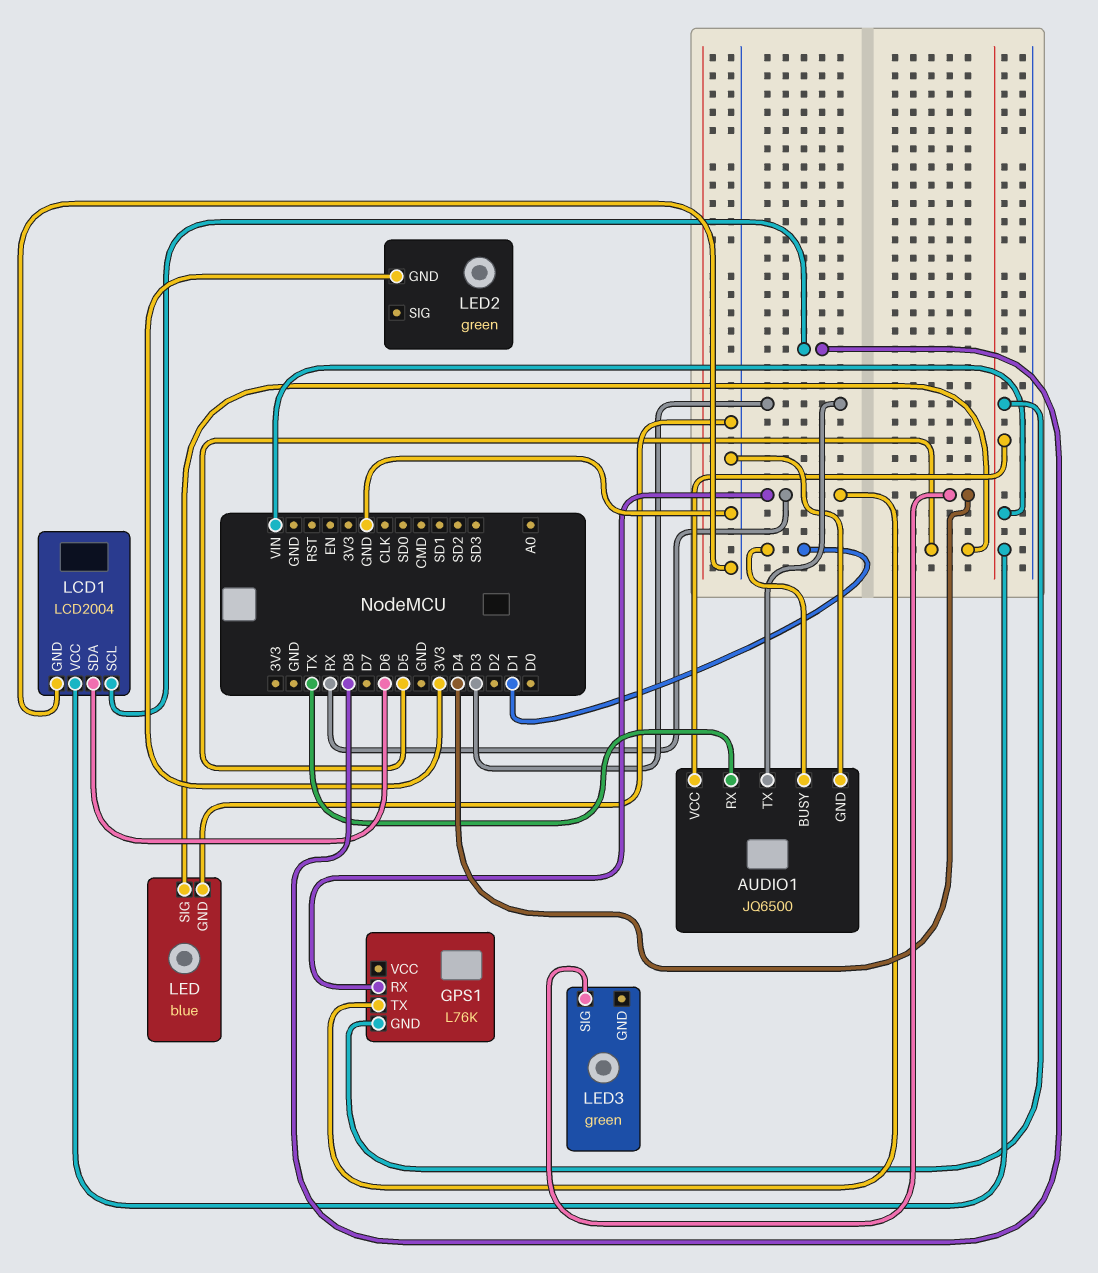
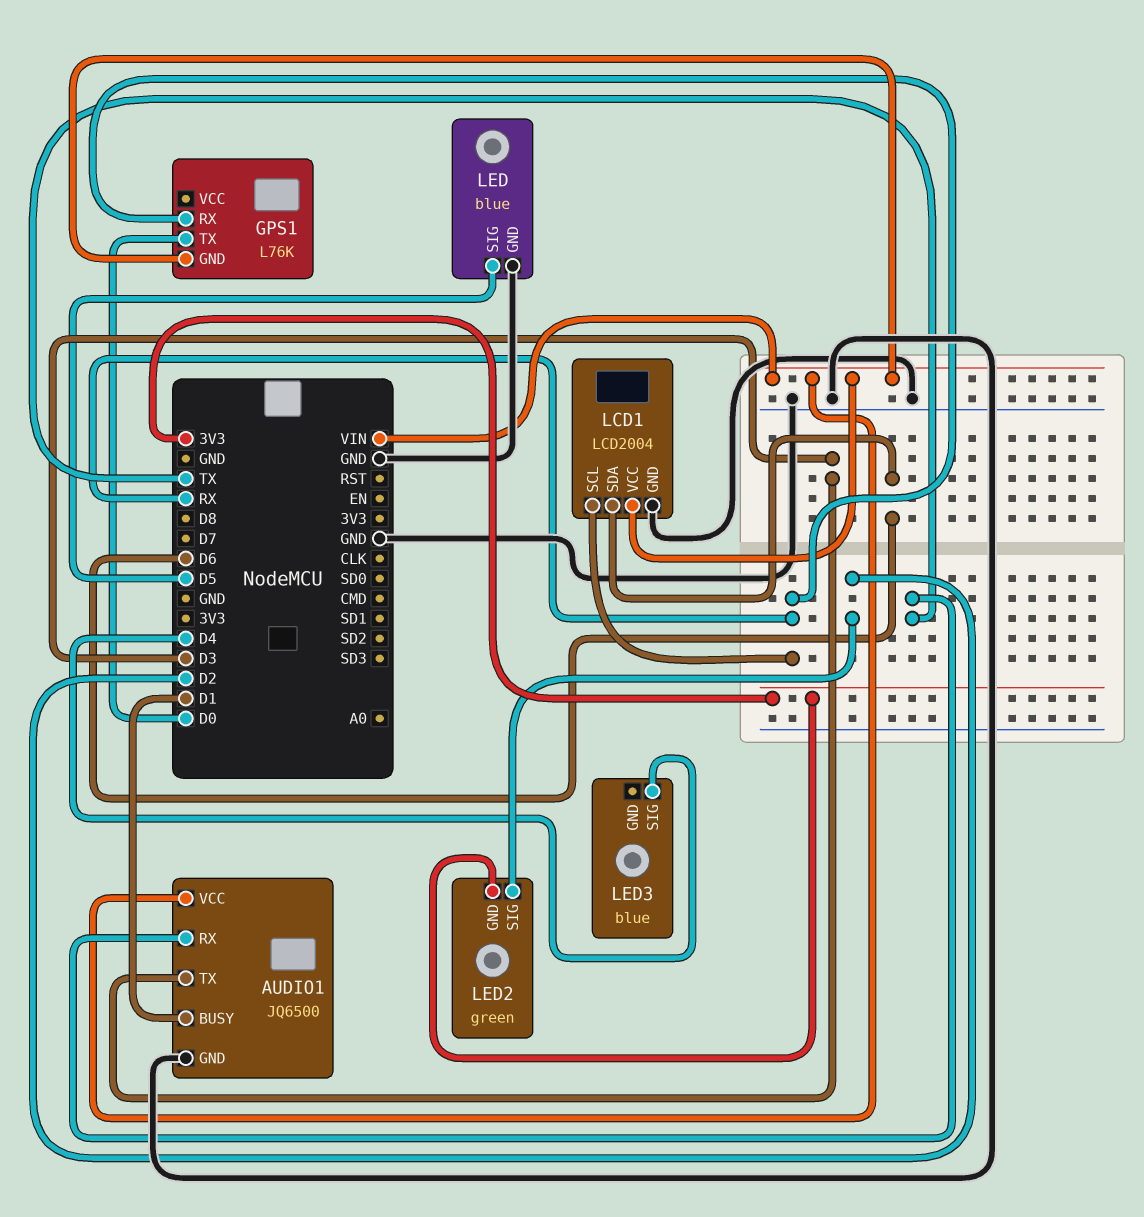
GPS1 pin TX: RX -> D0
LCD1 pin SCL: D8 -> RX
LED2 pin SIG: none -> D2
LED3: green -> blue

